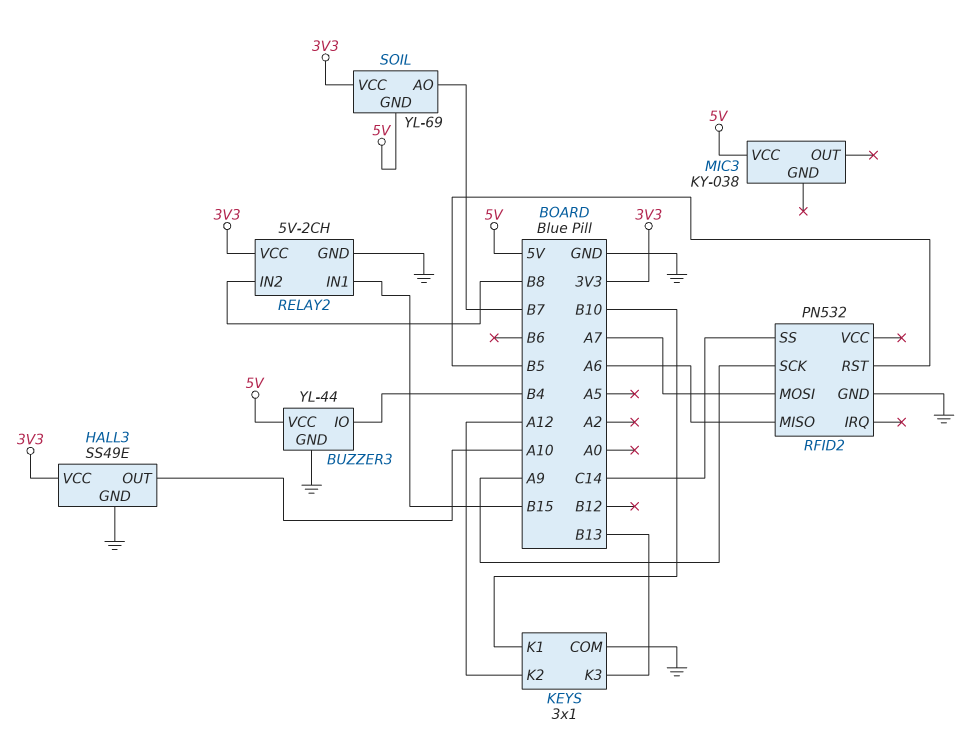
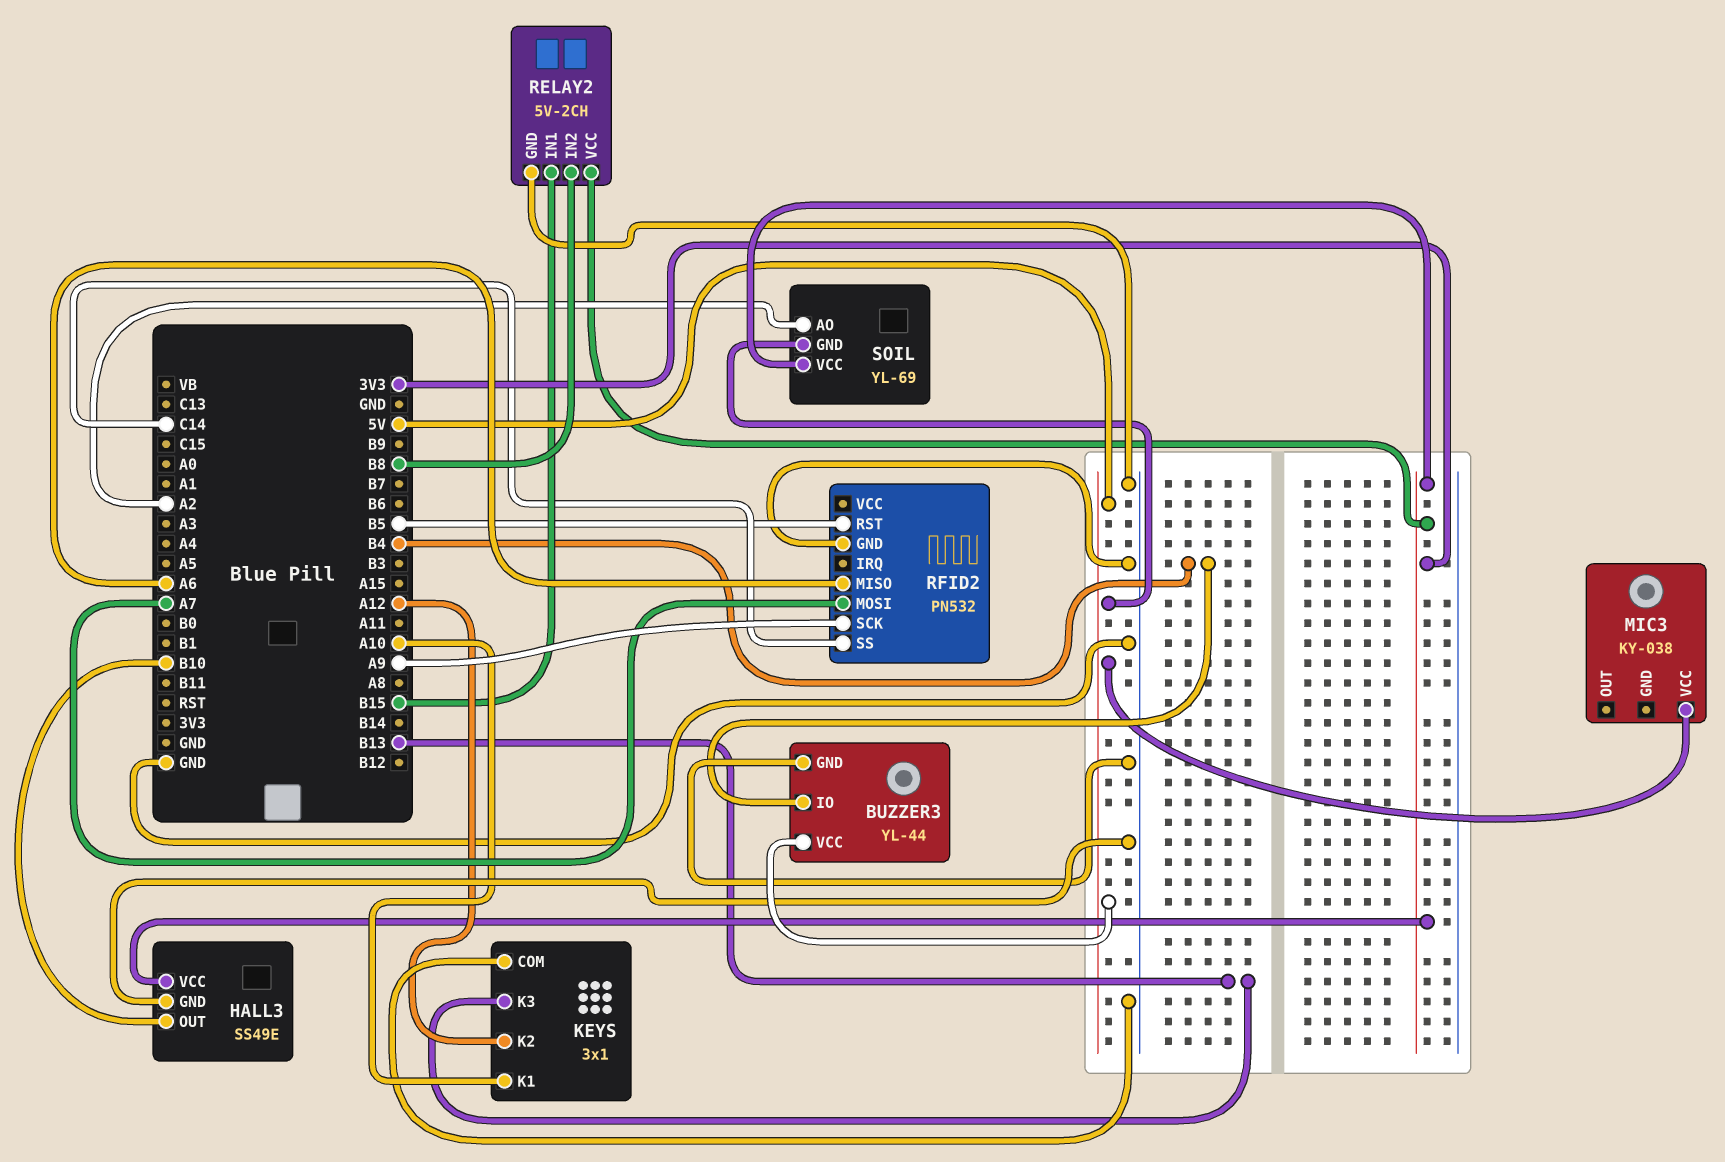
HALL3 pin OUT: A10 -> B10
KEYS pin K1: B10 -> A10
SOIL pin AO: B7 -> A2

